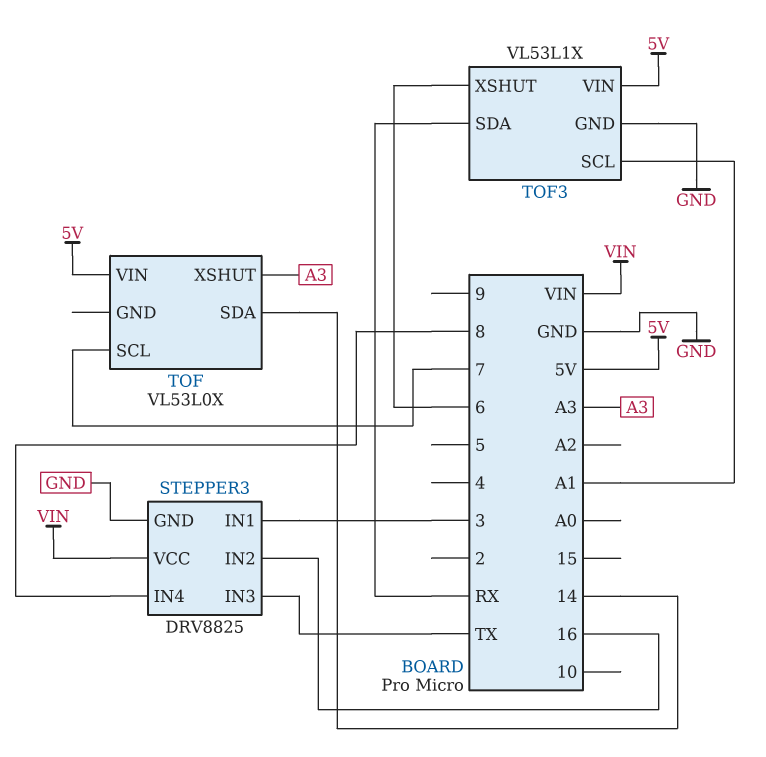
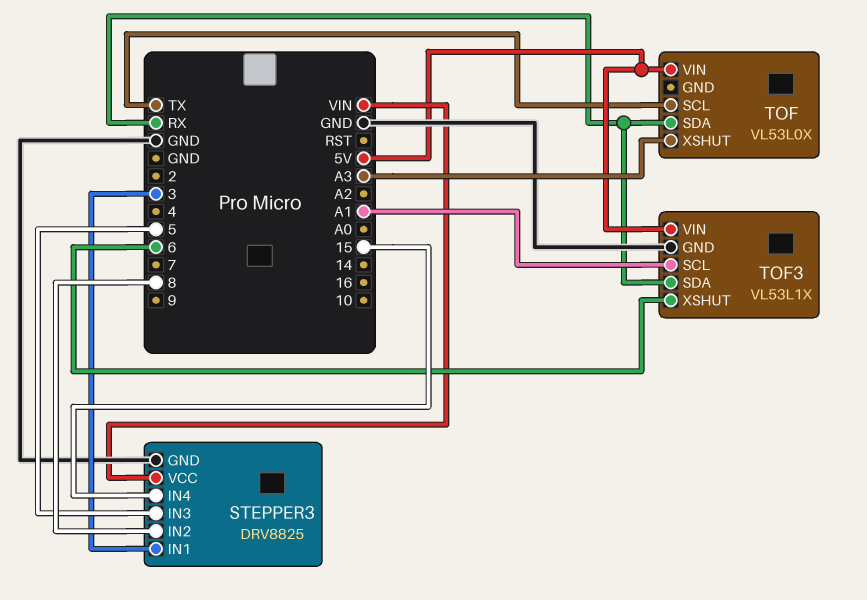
STEPPER3 pin IN2: 16 -> 8
STEPPER3 pin IN3: TX -> 5
STEPPER3 pin IN4: 8 -> 15
TOF pin SCL: 7 -> TX
TOF pin SDA: 14 -> RX

